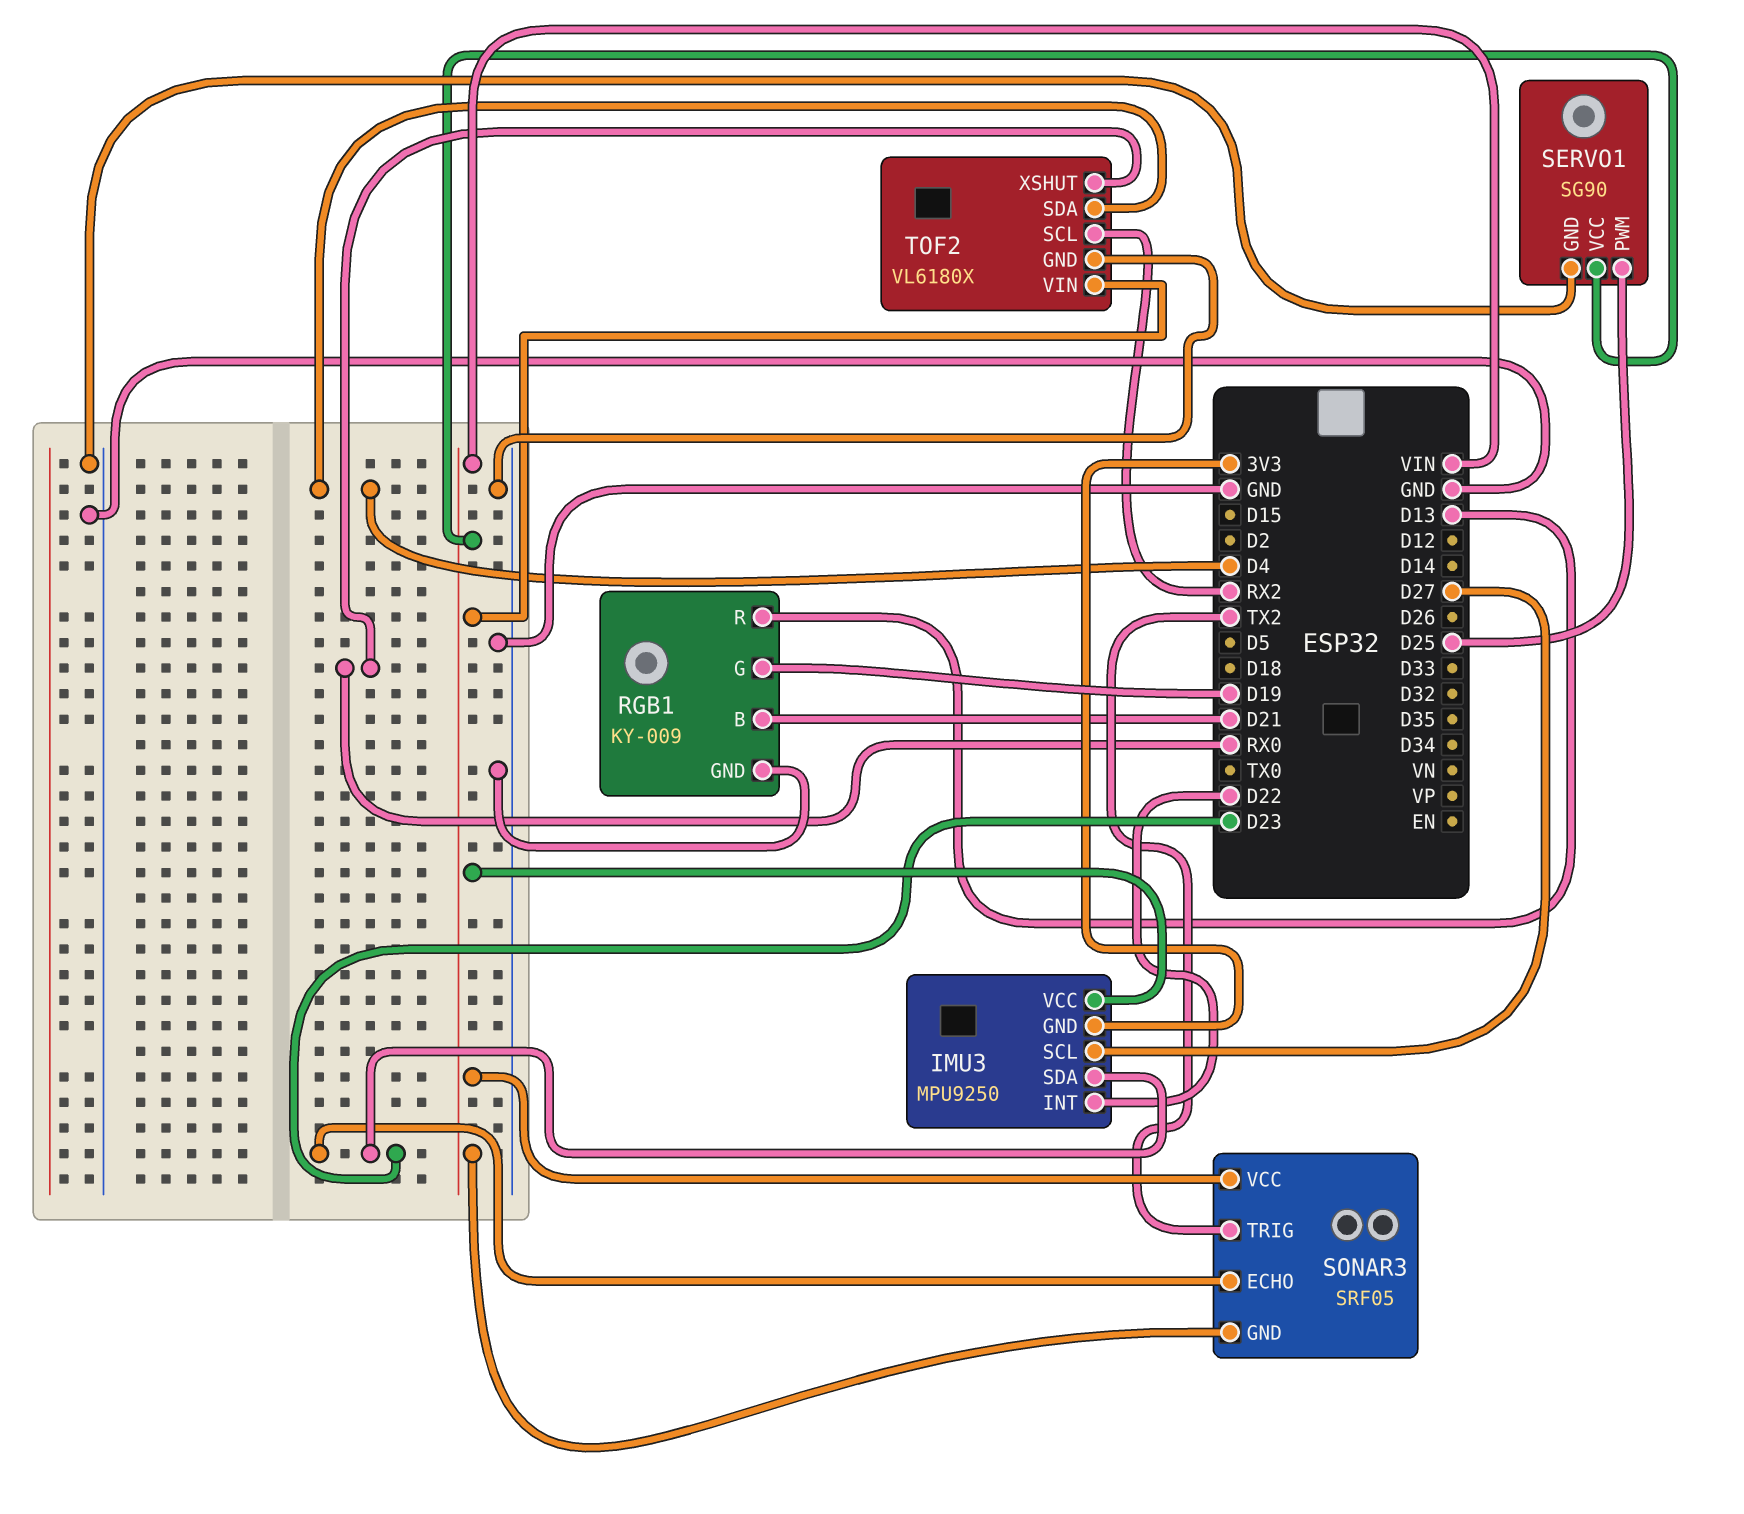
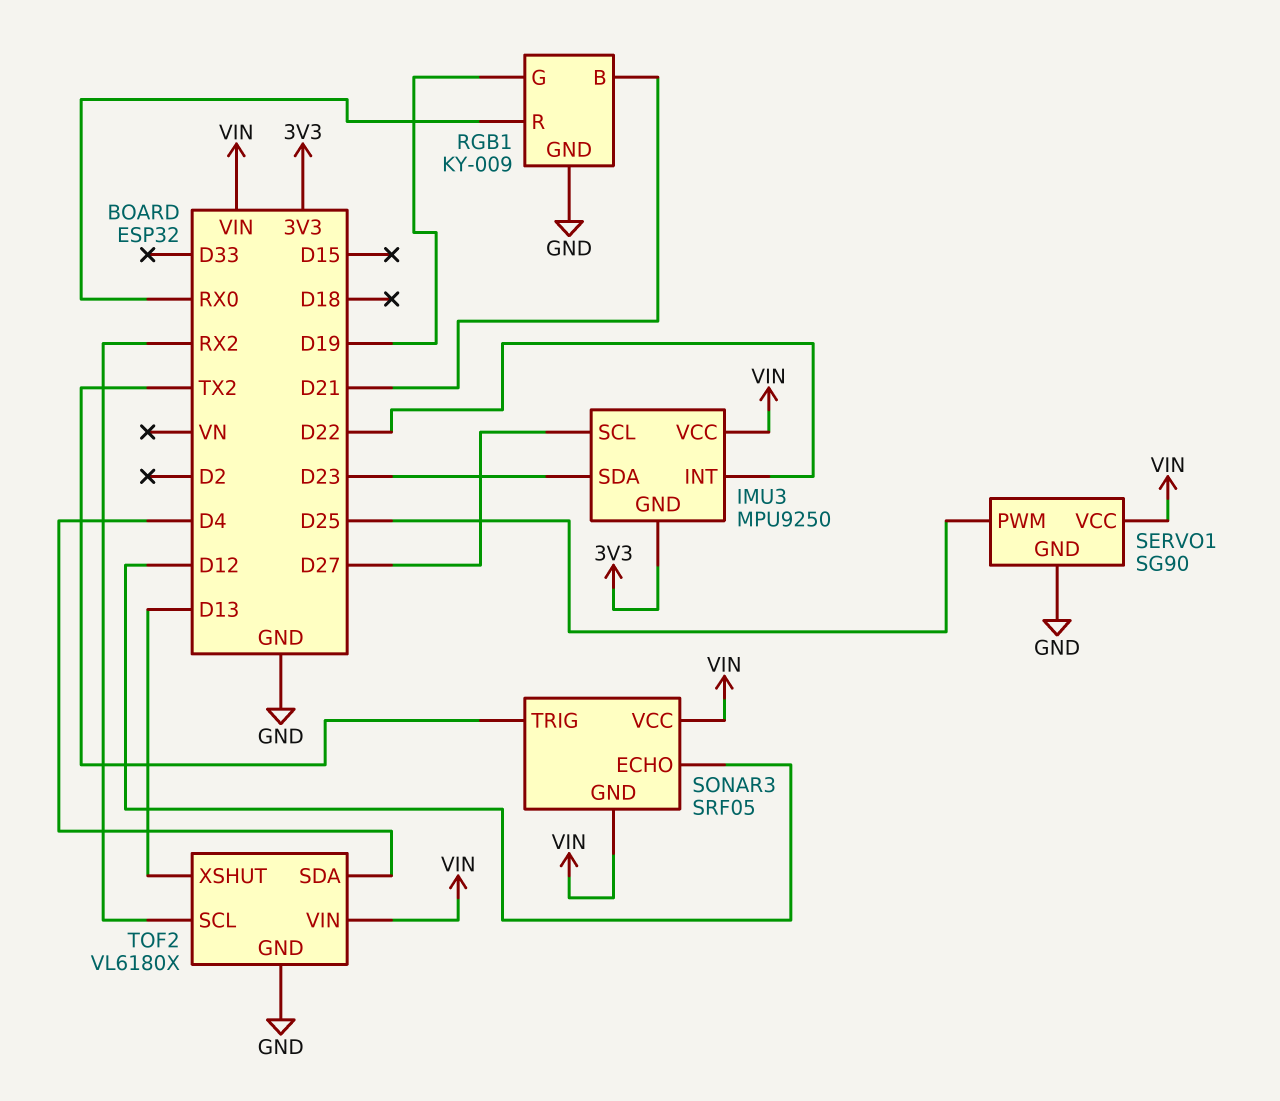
RGB1 pin R: D13 -> RX0
SONAR3 pin ECHO: D23 -> D12
TOF2 pin XSHUT: RX0 -> D13

